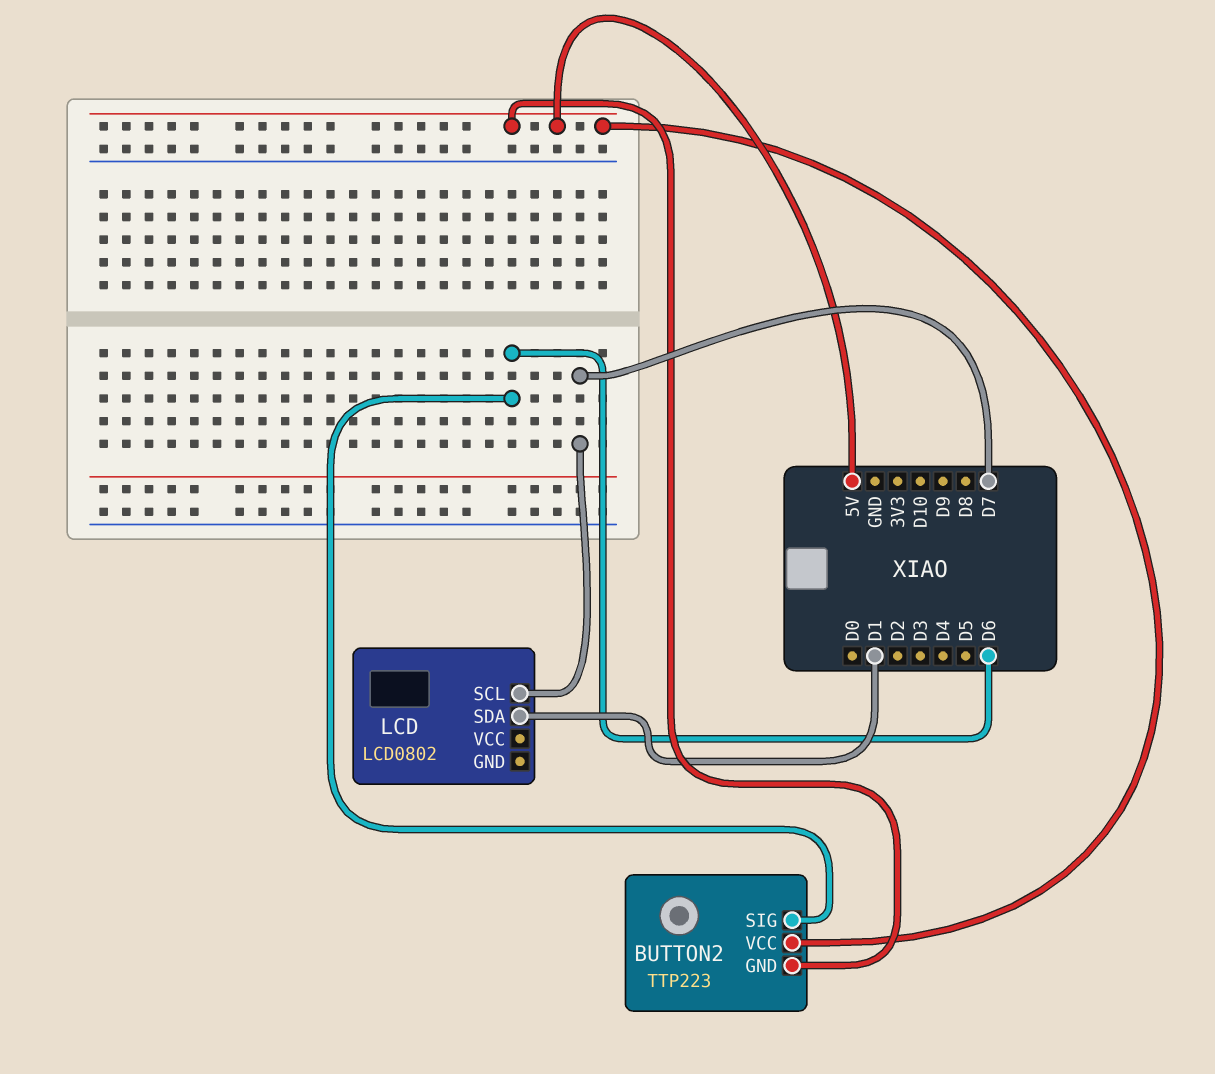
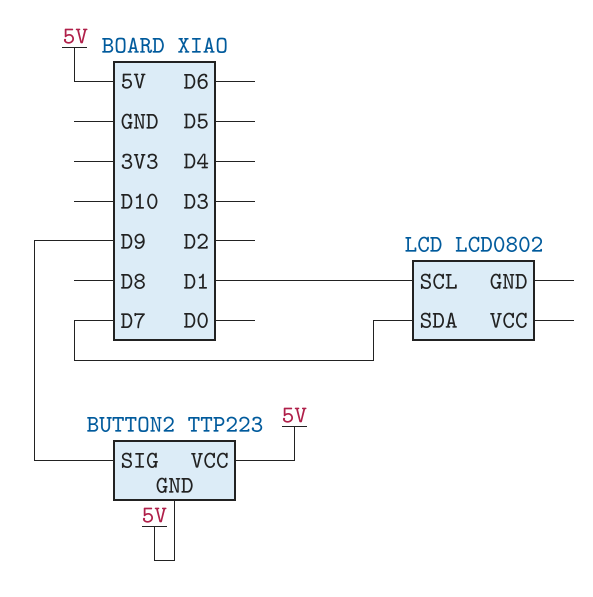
BUTTON2 pin SIG: D6 -> D9
LCD pin SCL: D7 -> D1
LCD pin SDA: D1 -> D7

